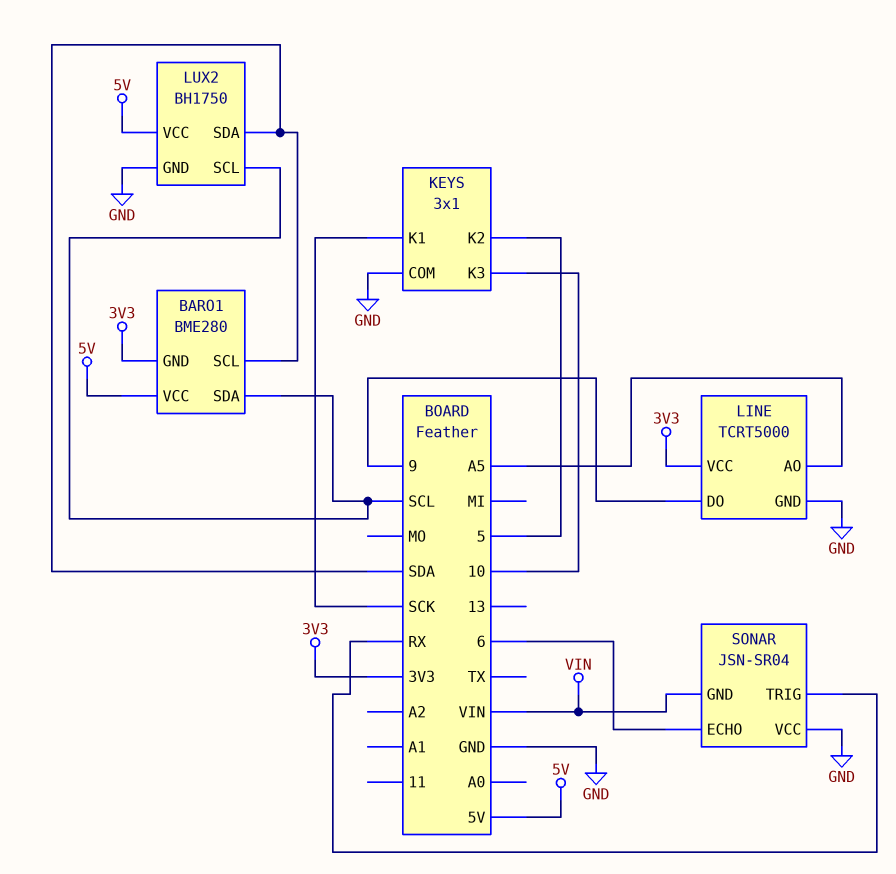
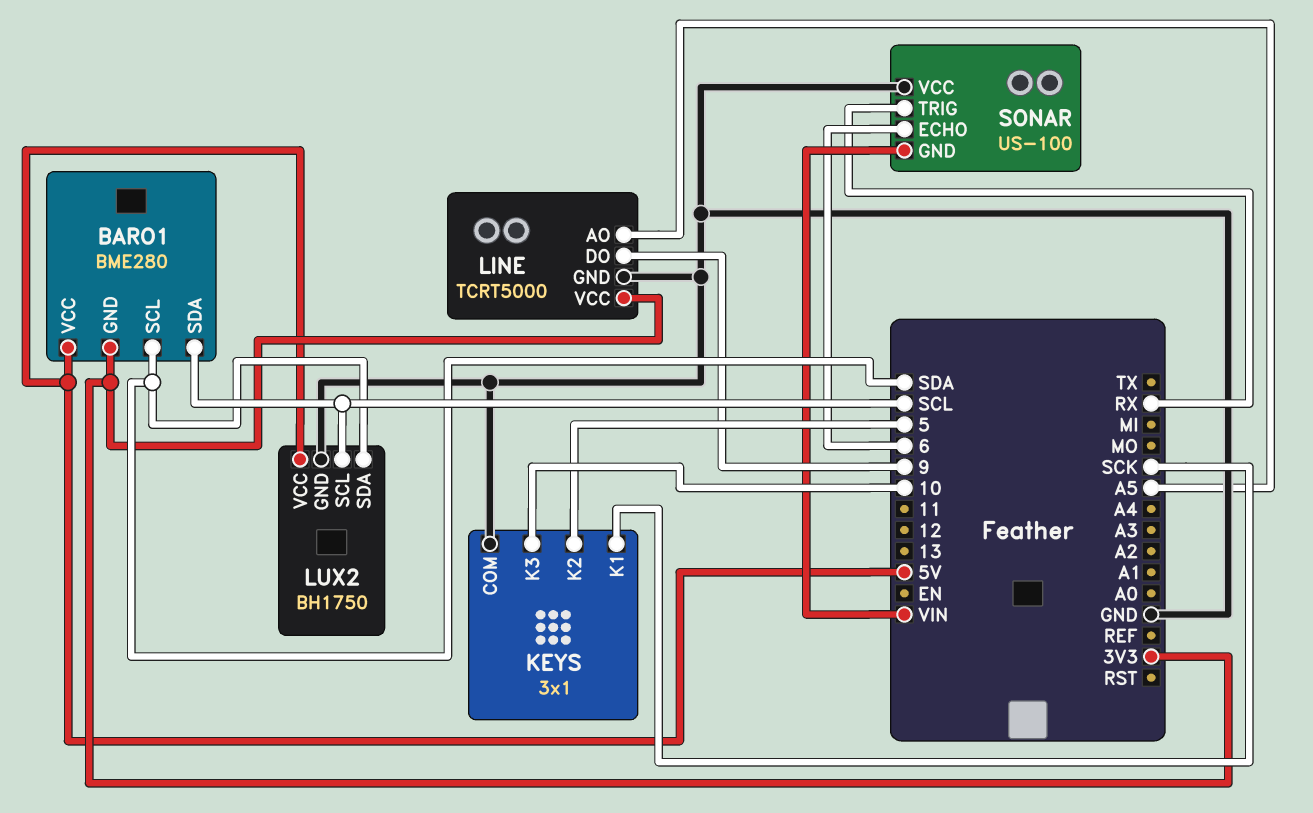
SONAR: JSN-SR04 -> US-100

